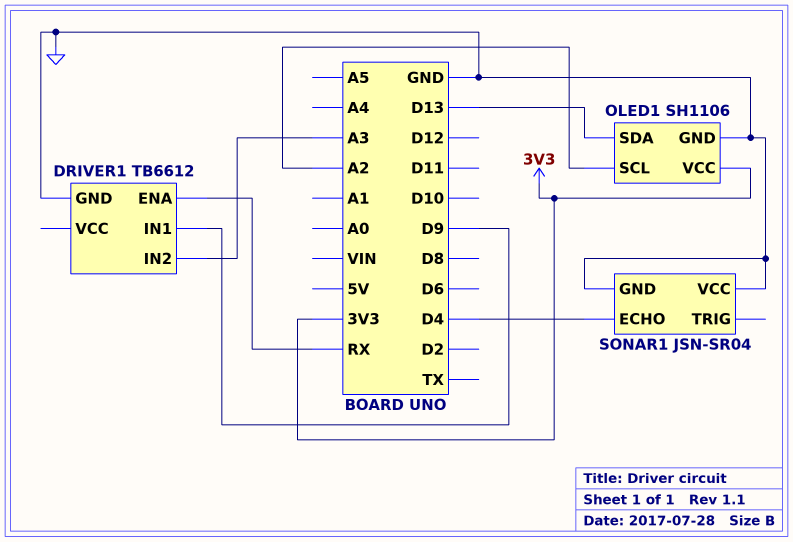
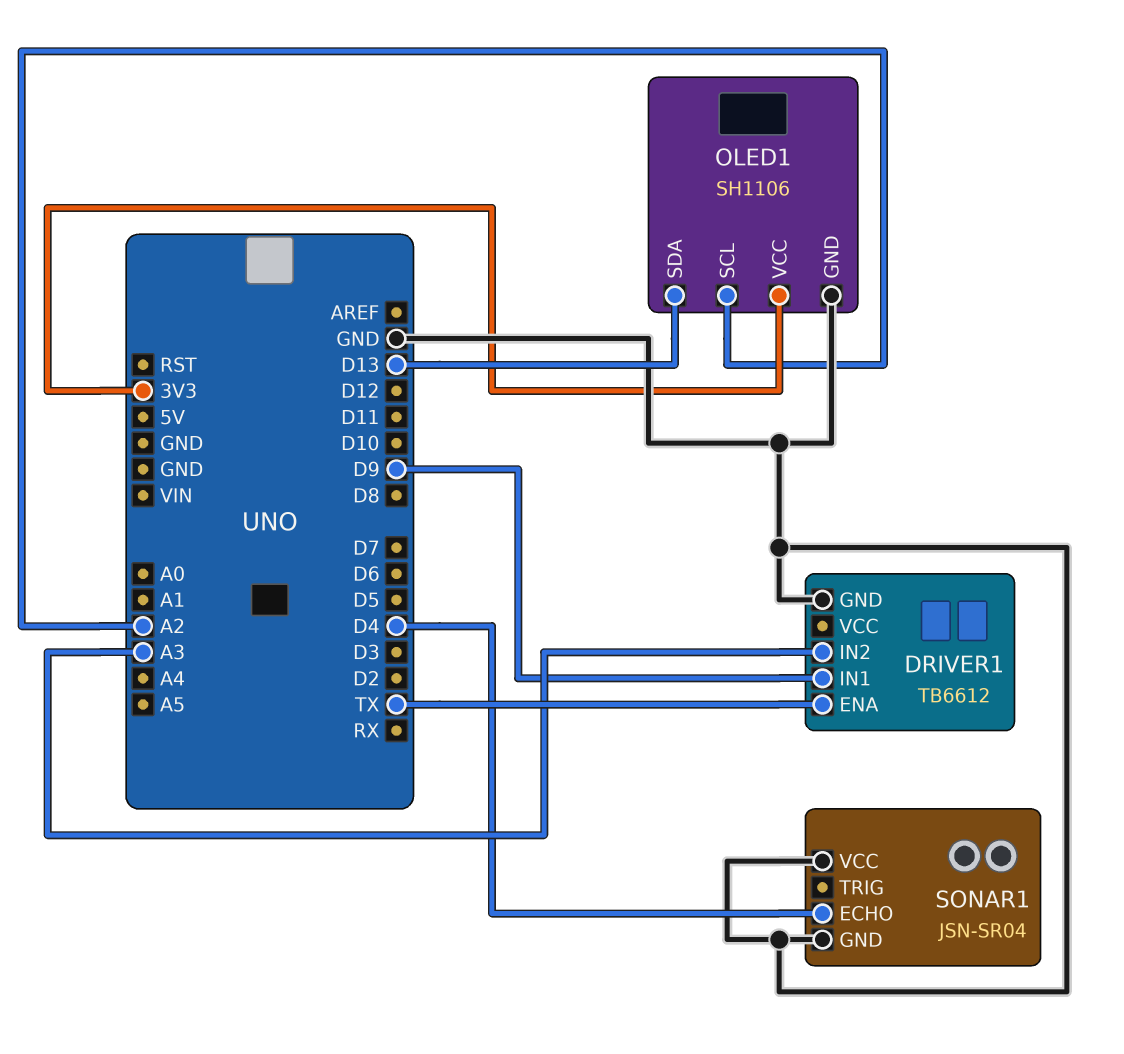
DRIVER1 pin ENA: RX -> TX

